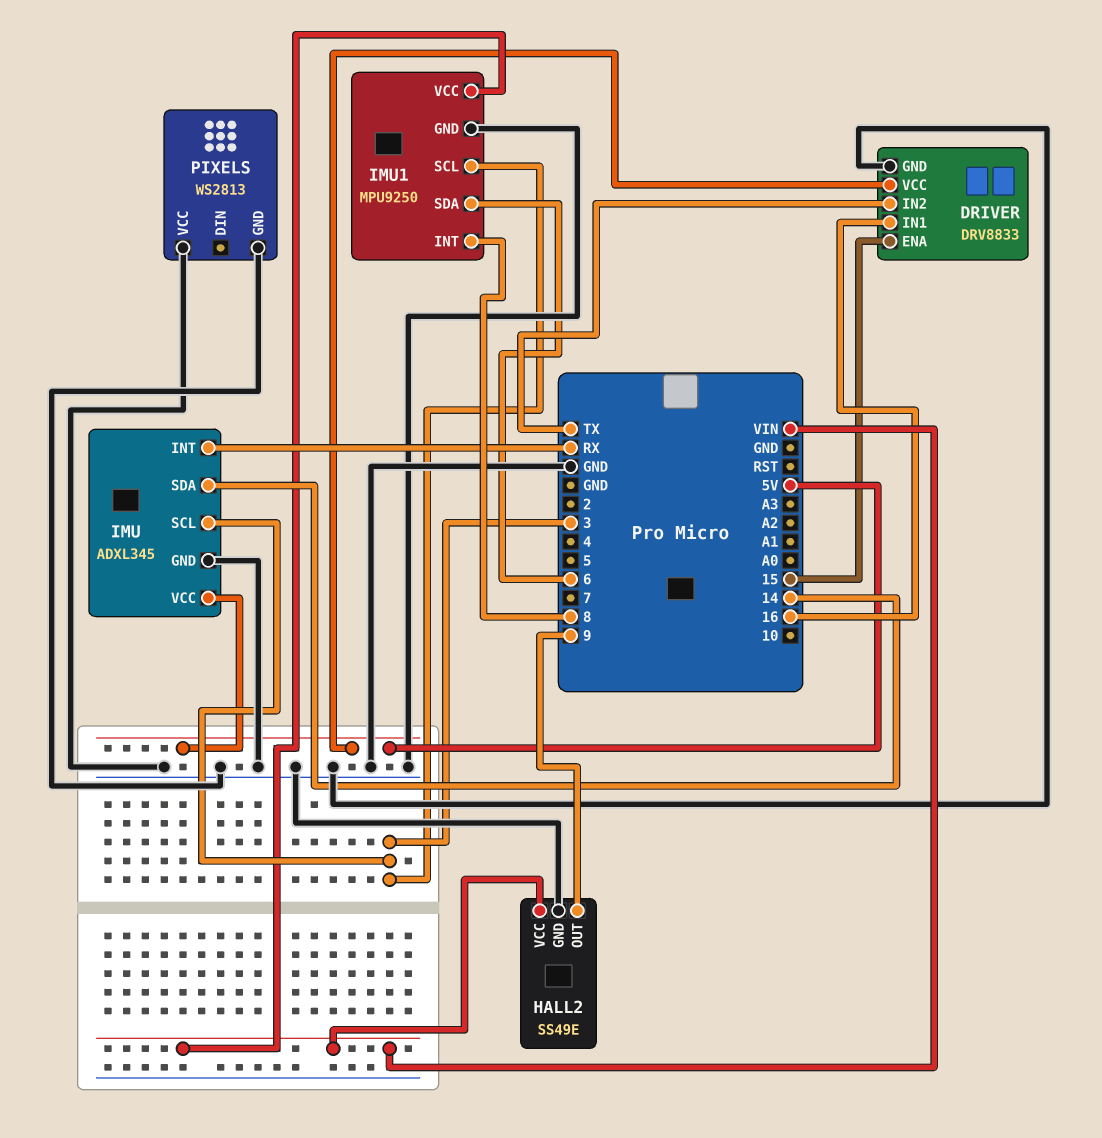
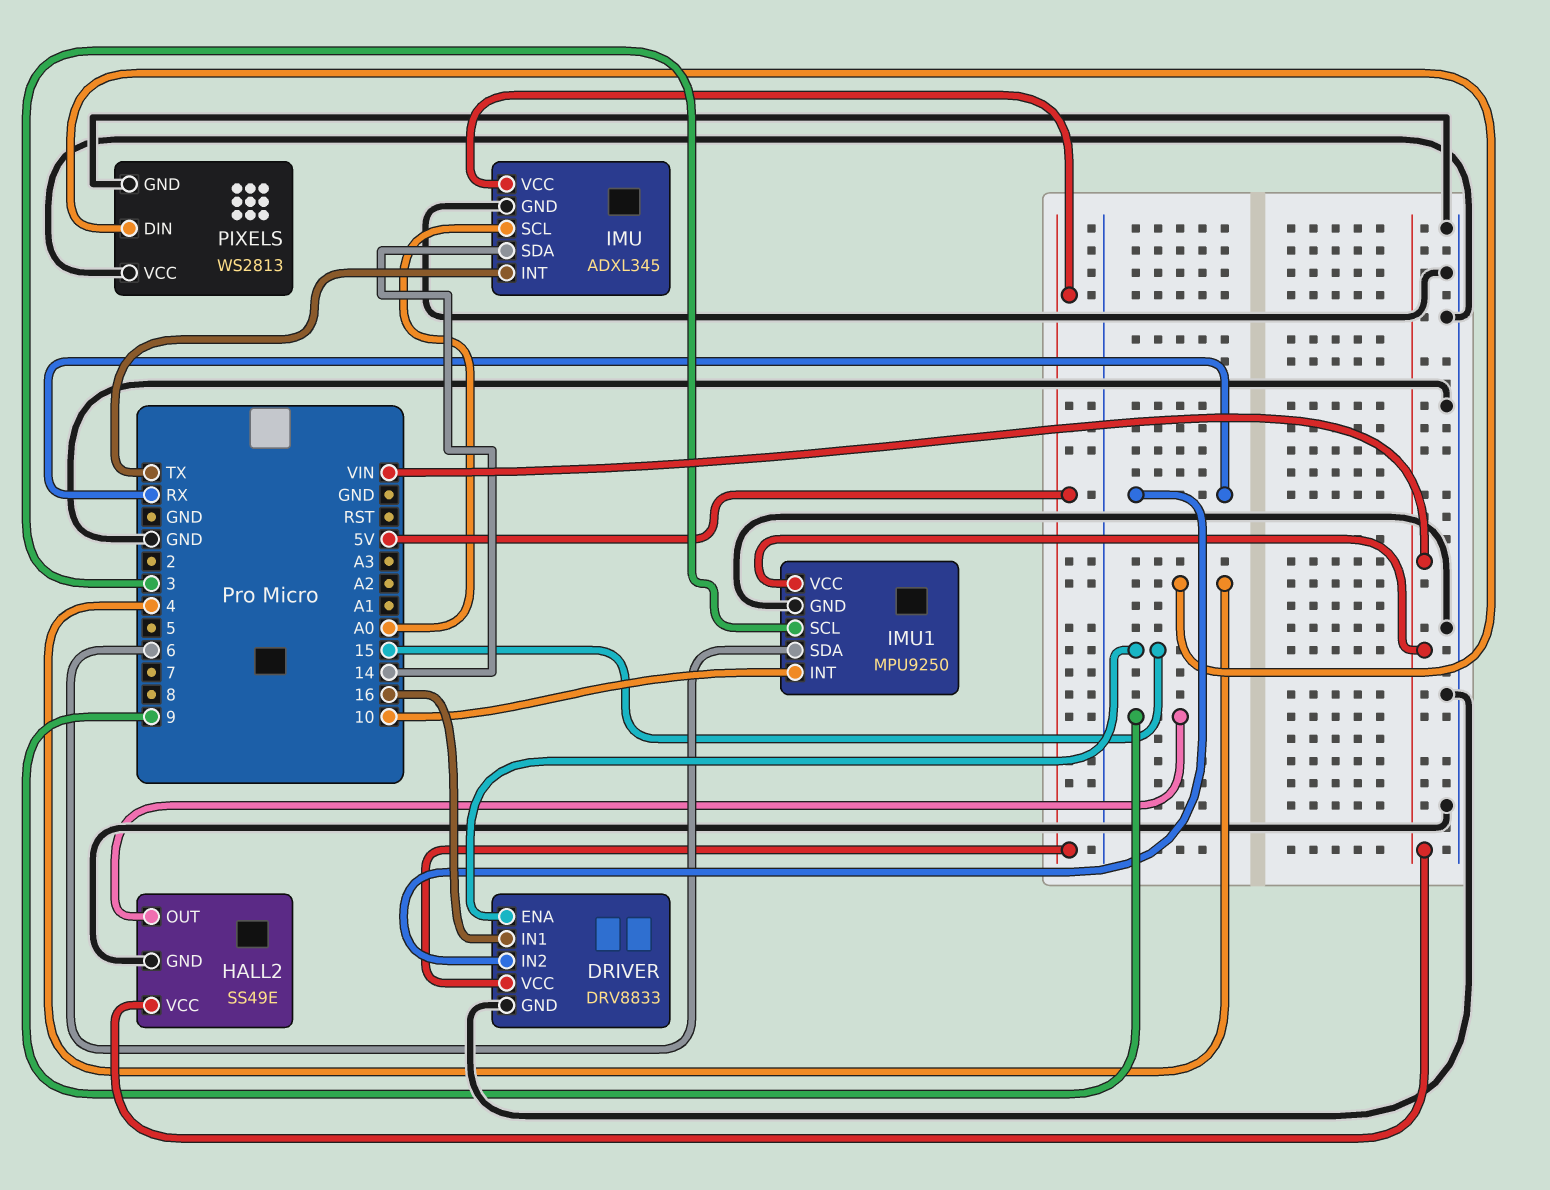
DRIVER pin IN2: TX -> RX
IMU pin INT: RX -> TX
IMU pin SCL: 3 -> A0
IMU1 pin INT: 8 -> 10
PIXELS pin DIN: none -> 4

